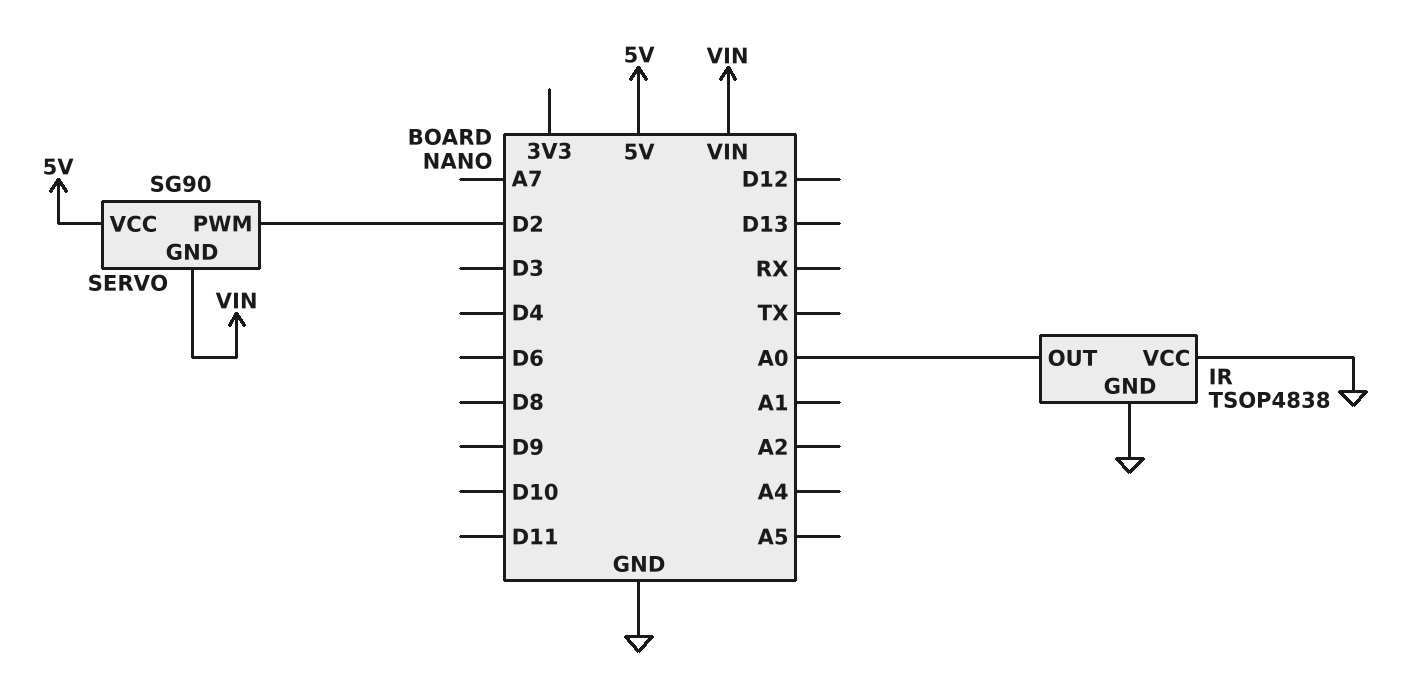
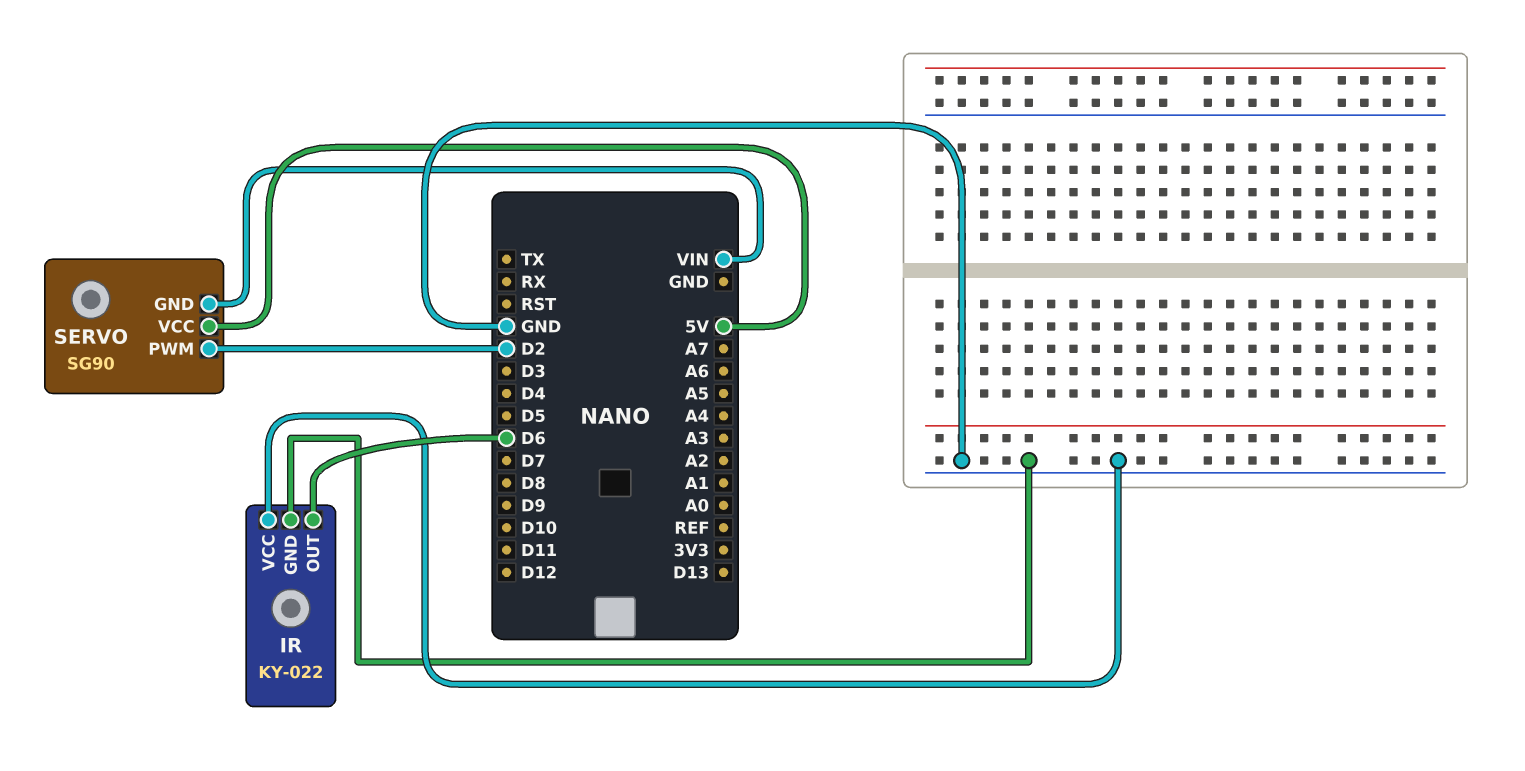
IR: TSOP4838 -> KY-022
IR pin OUT: A0 -> D6

